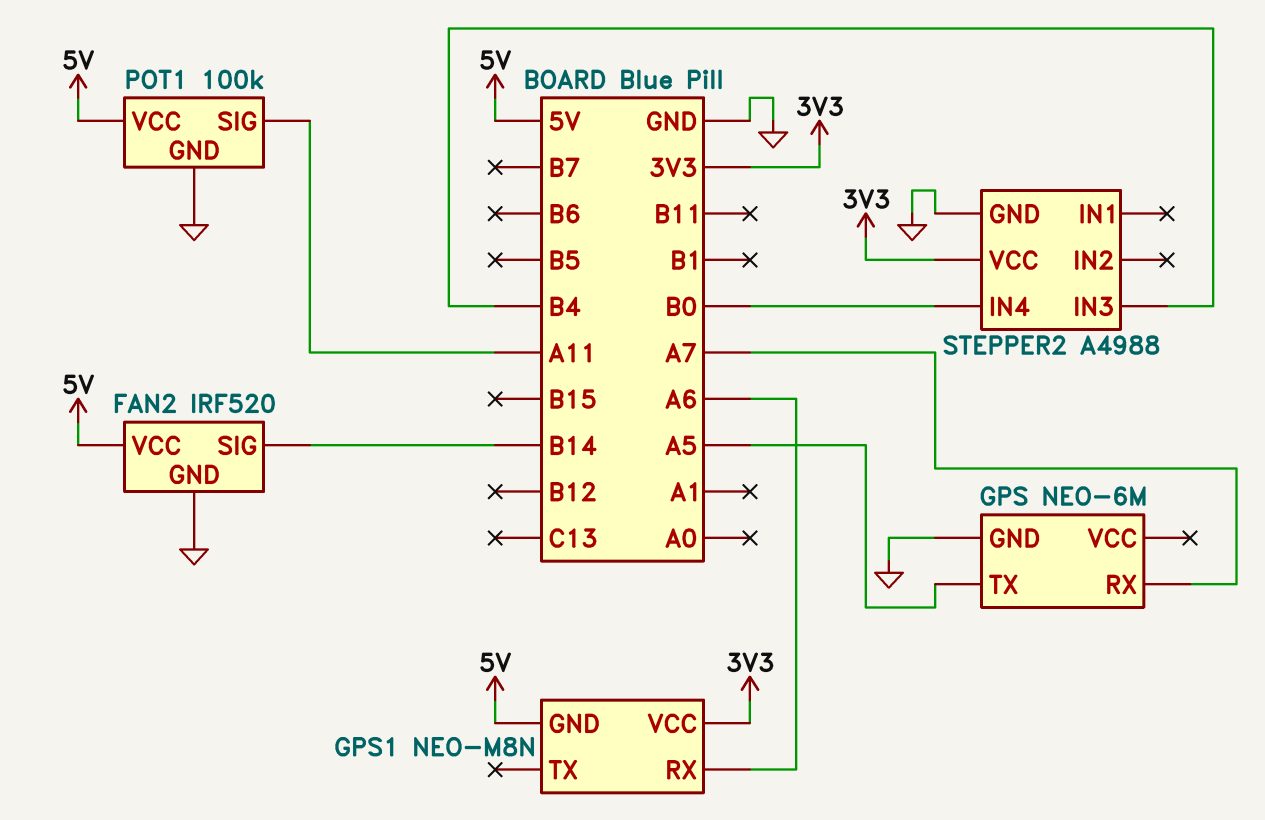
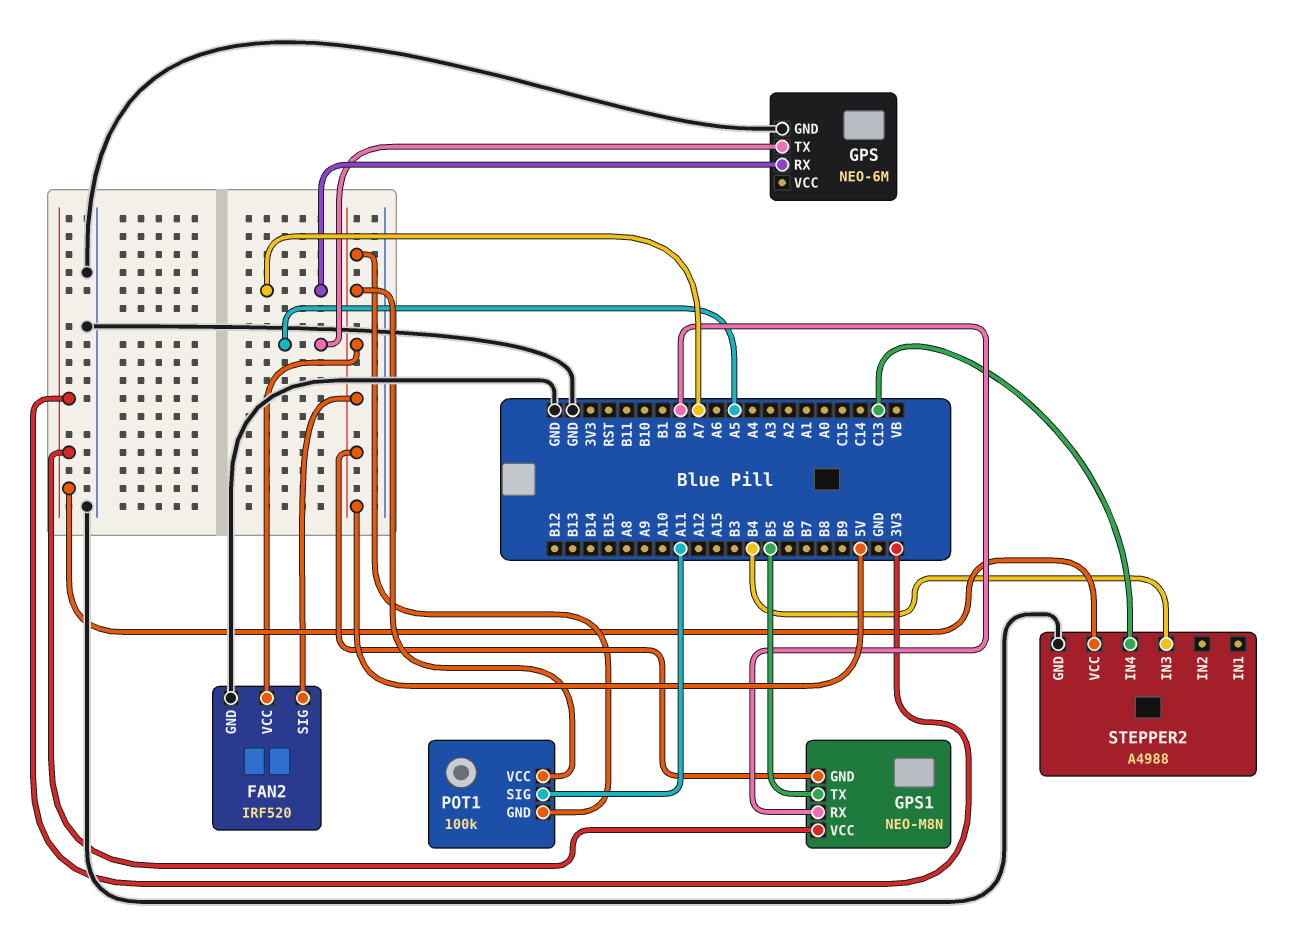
FAN2 pin SIG: B14 -> 5V
GPS1 pin RX: A6 -> B0
GPS1 pin TX: none -> B5
POT1 pin GND: GND -> 5V
STEPPER2 pin IN4: B0 -> C13

